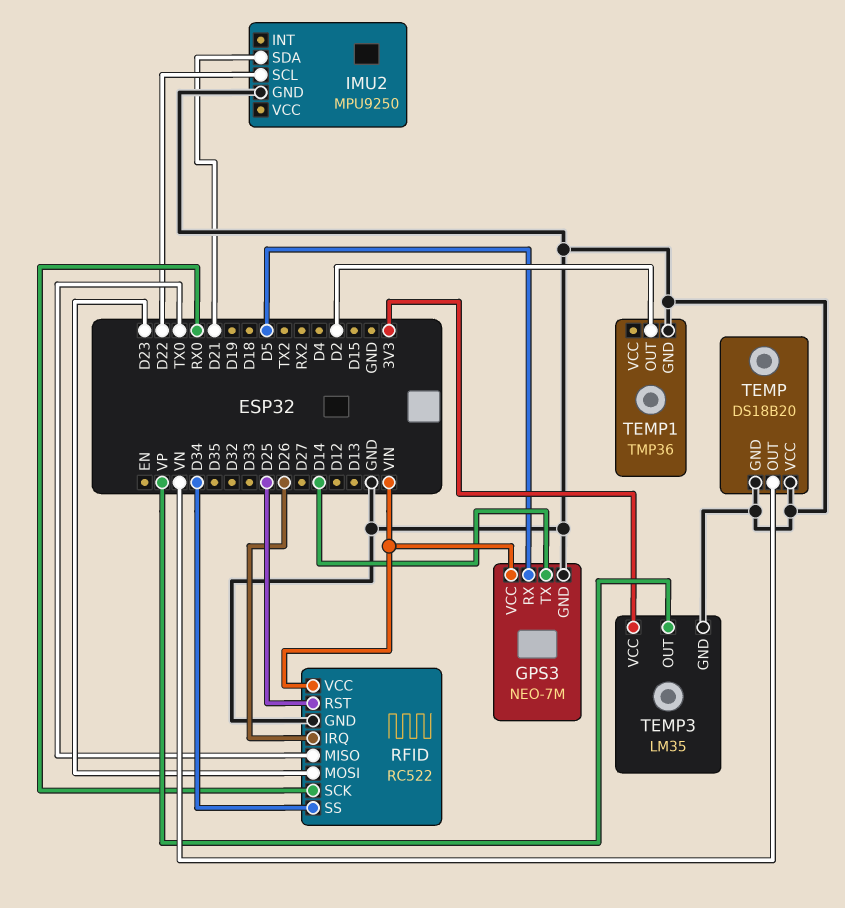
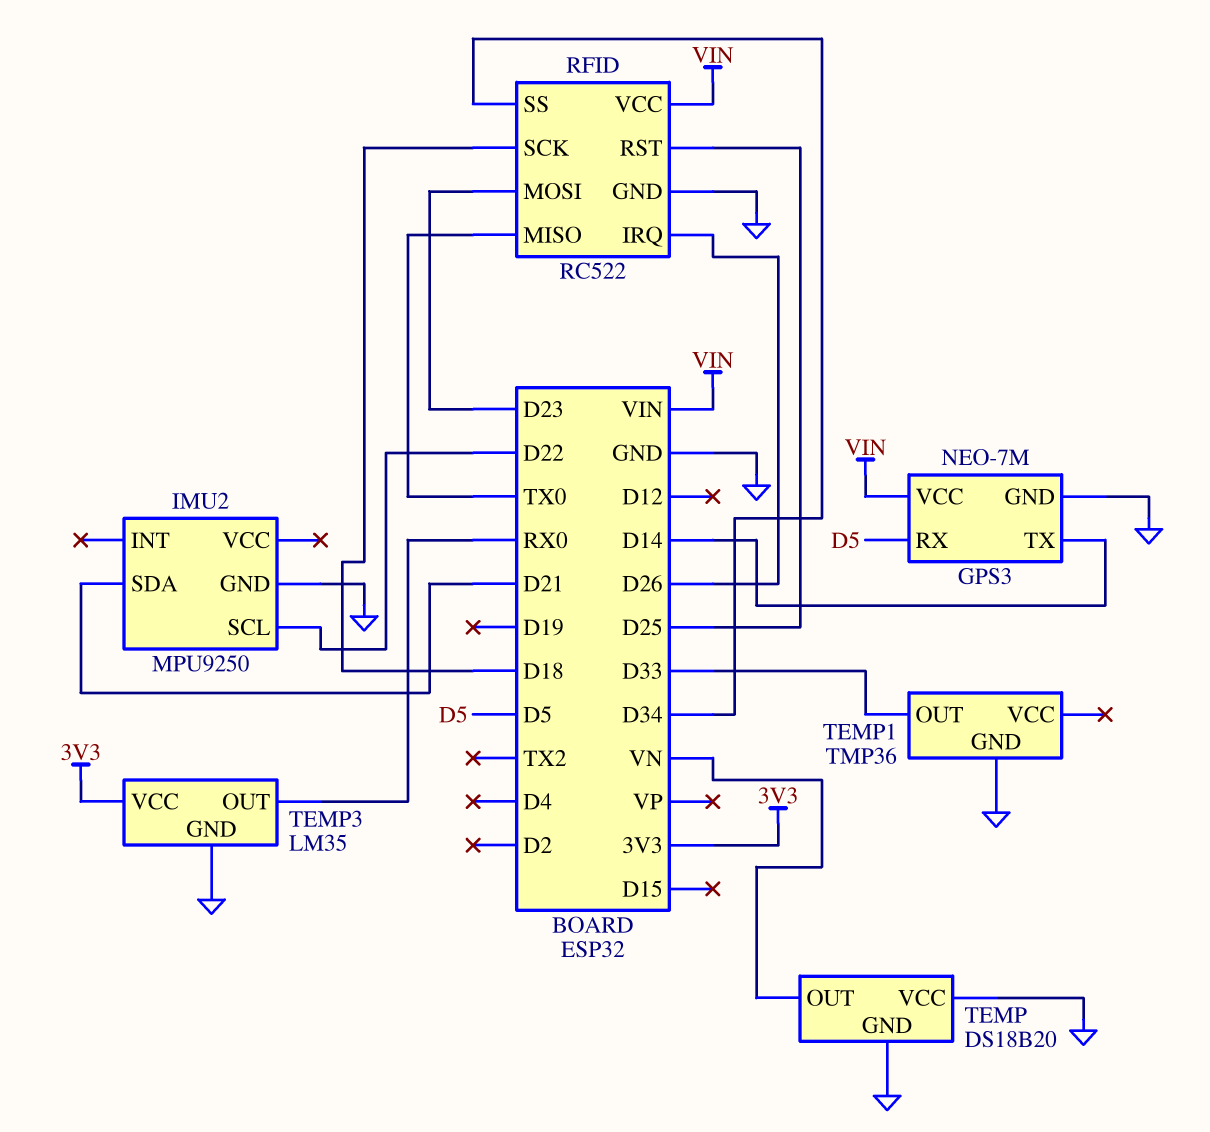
RFID pin SCK: RX0 -> D18
TEMP1 pin OUT: D2 -> D33
TEMP3 pin OUT: VP -> RX0

